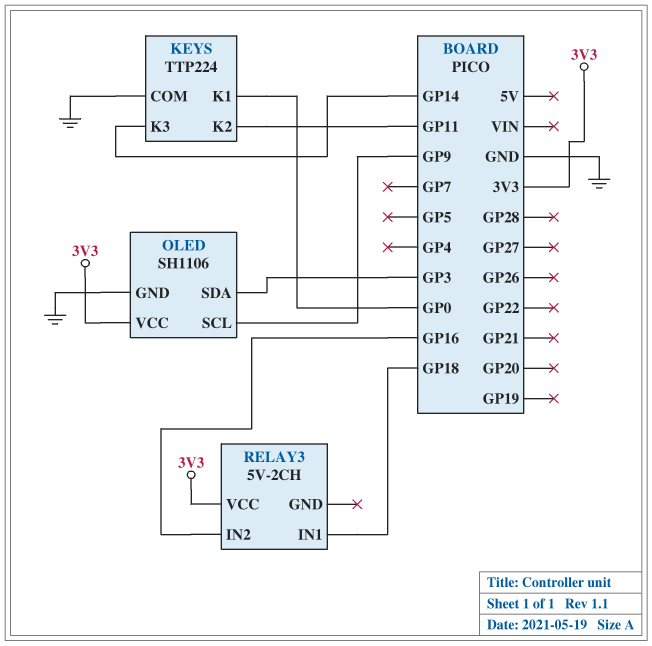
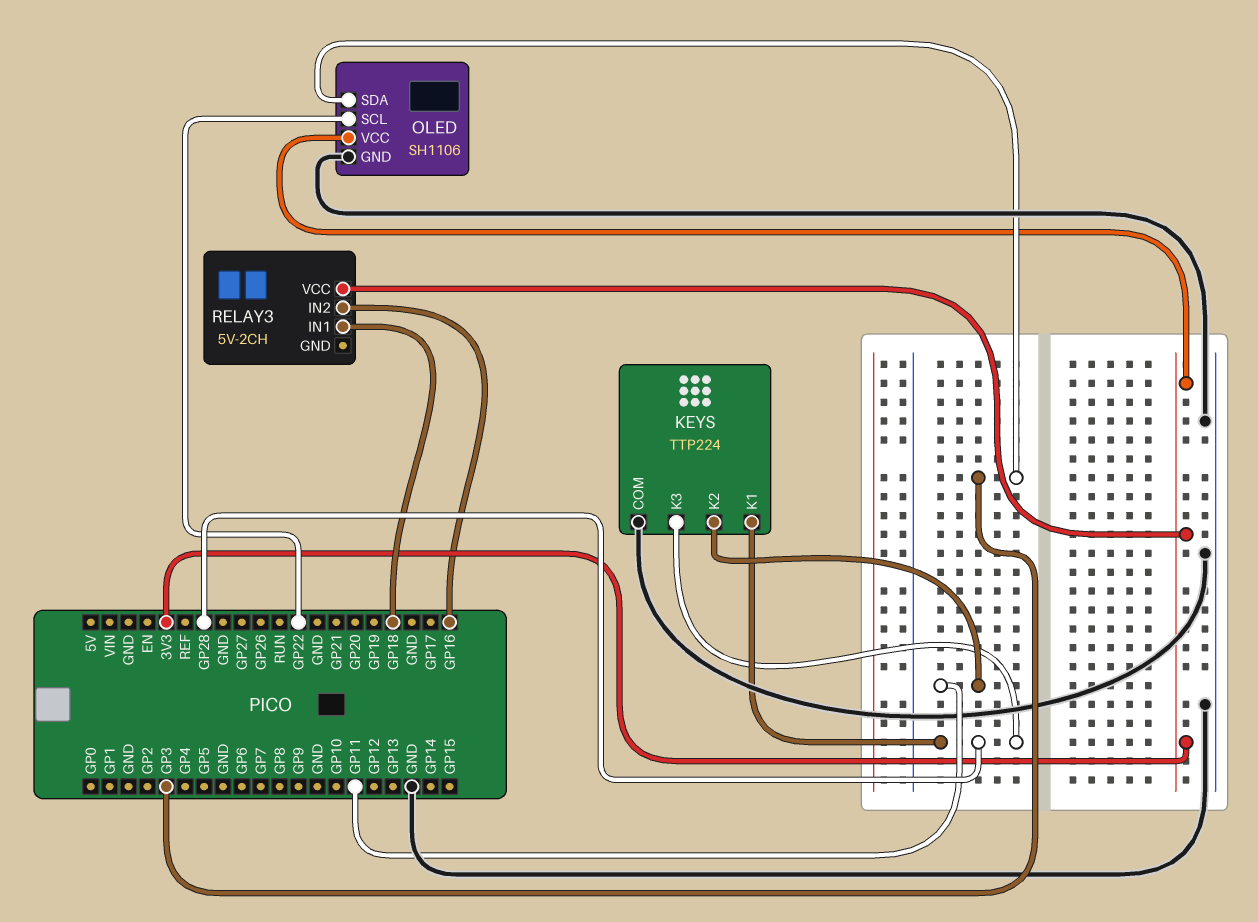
KEYS pin K1: GP0 -> GP28
KEYS pin K3: GP14 -> GP28
OLED pin SCL: GP9 -> GP22

